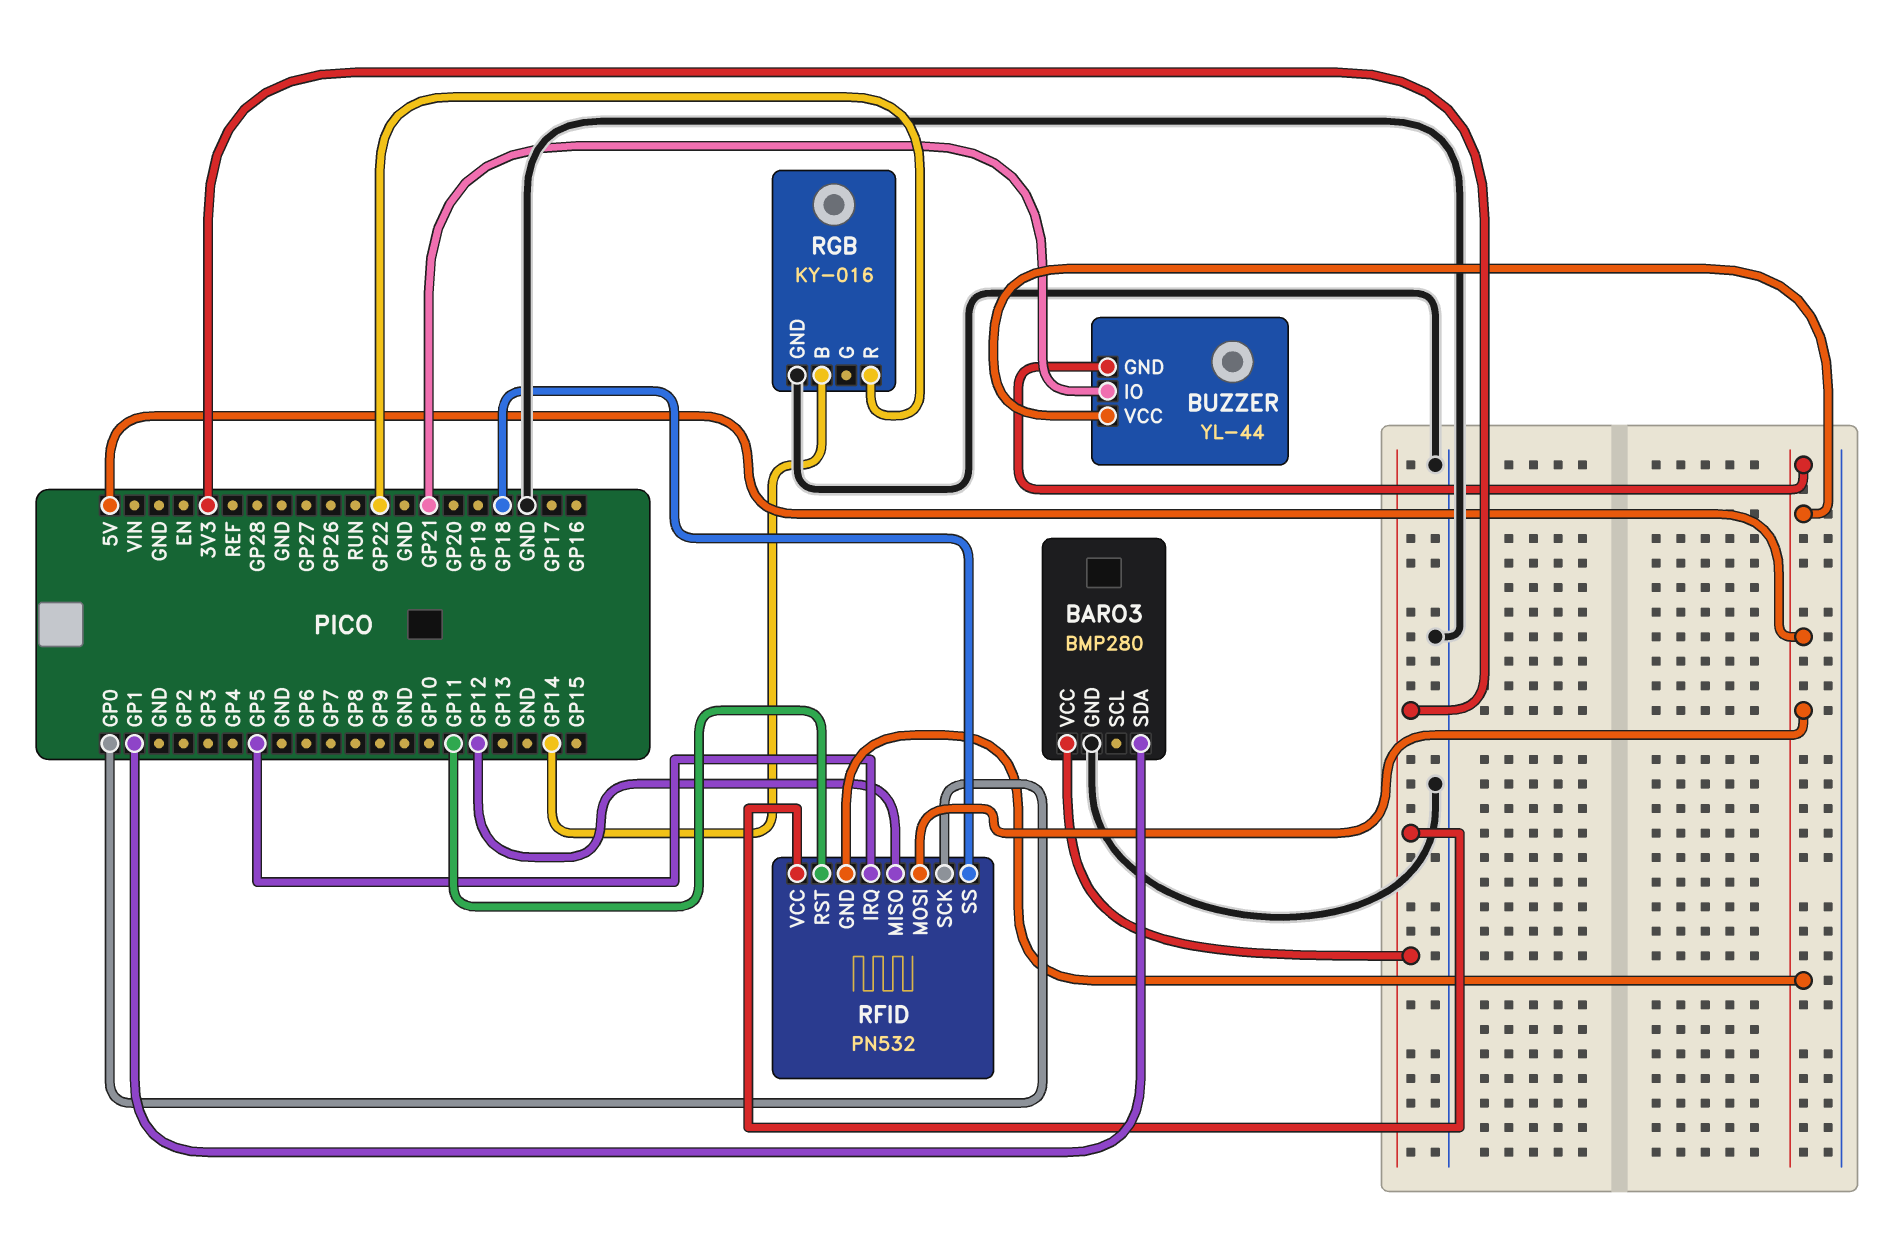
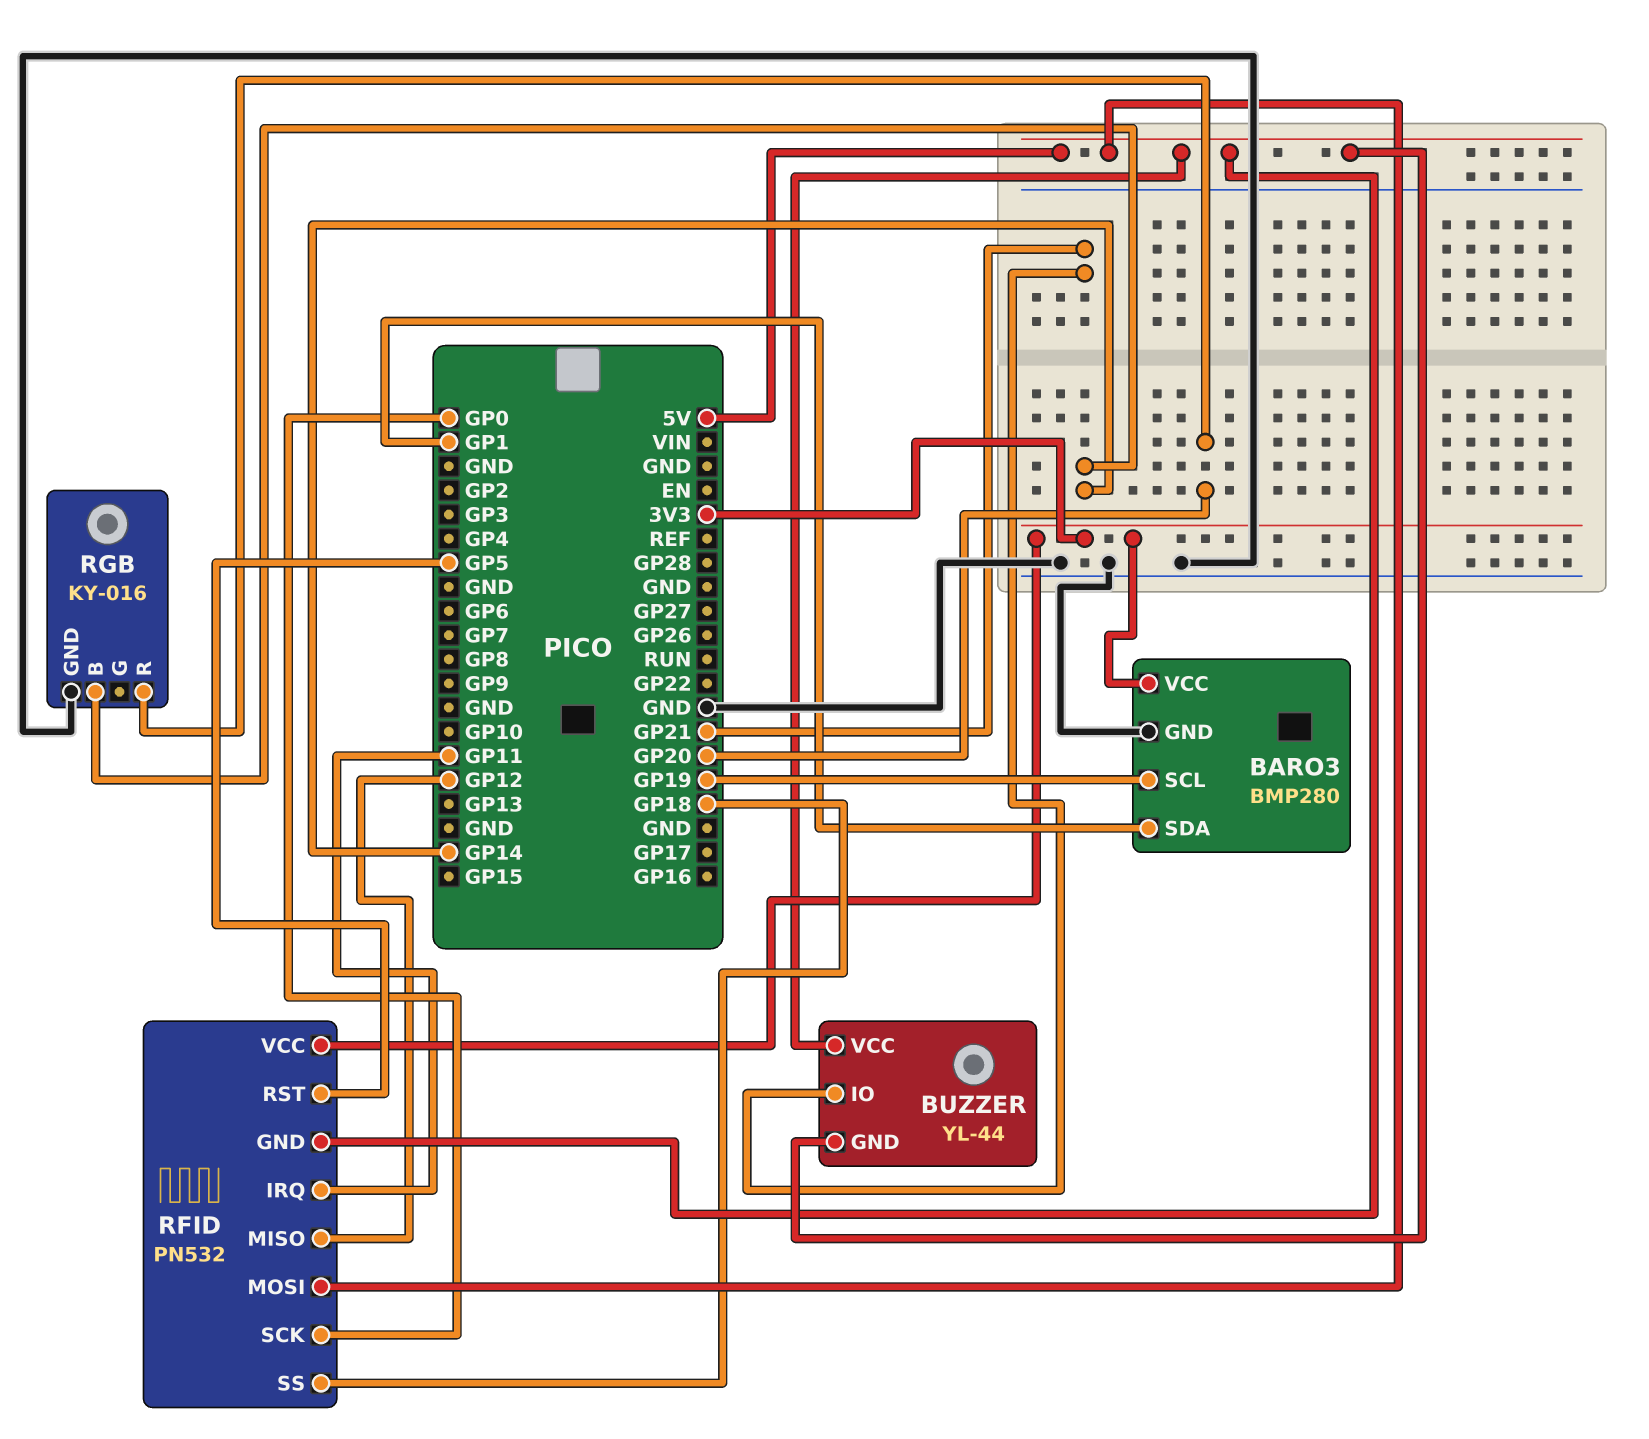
BARO3 pin SCL: none -> GP19
RFID pin IRQ: GP5 -> GP11
RFID pin RST: GP11 -> GP5
RGB pin R: GP22 -> GP20

